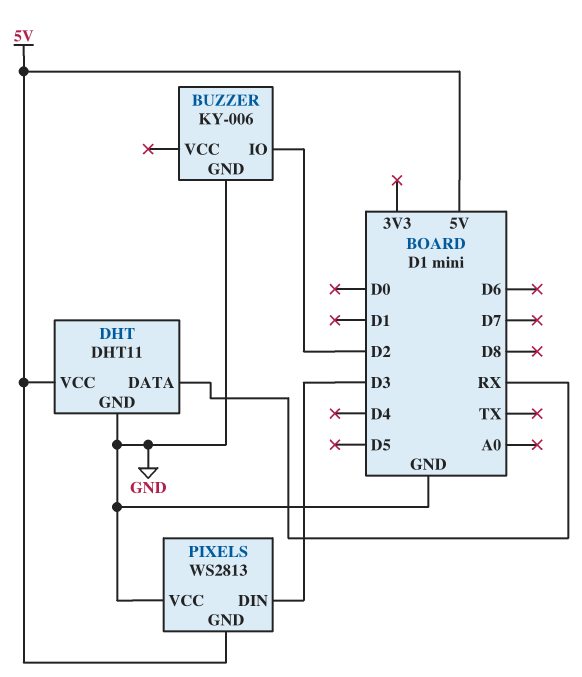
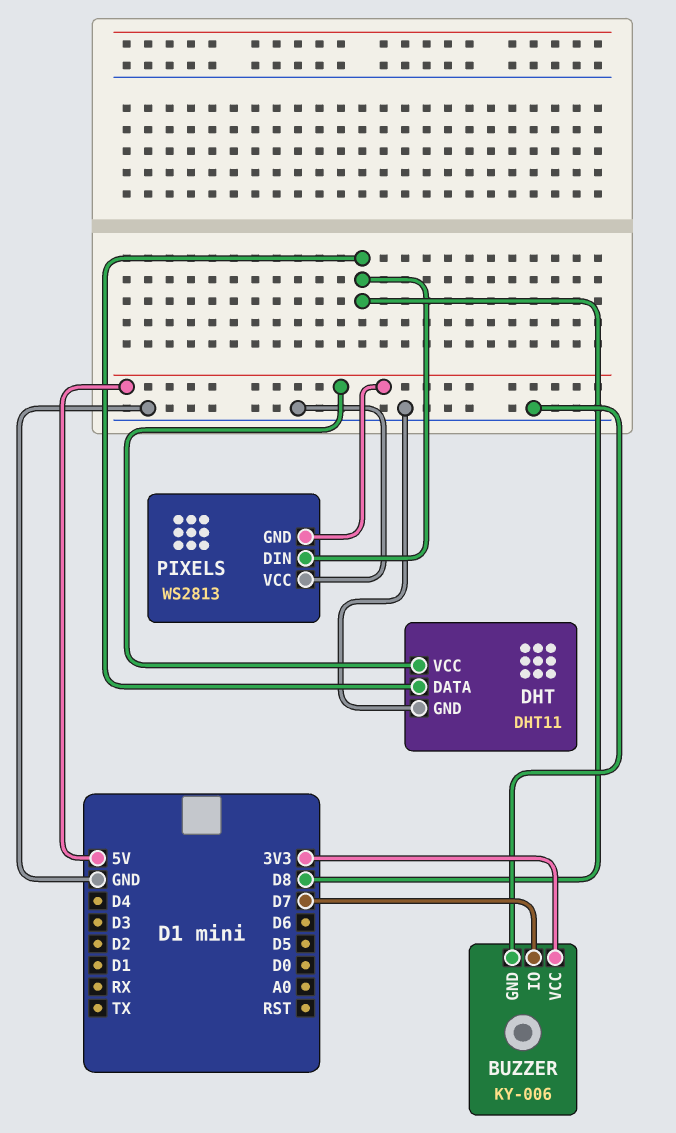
BUZZER pin IO: D2 -> D7
BUZZER pin VCC: none -> 3V3
DHT pin DATA: RX -> D8
PIXELS pin DIN: D3 -> D8

